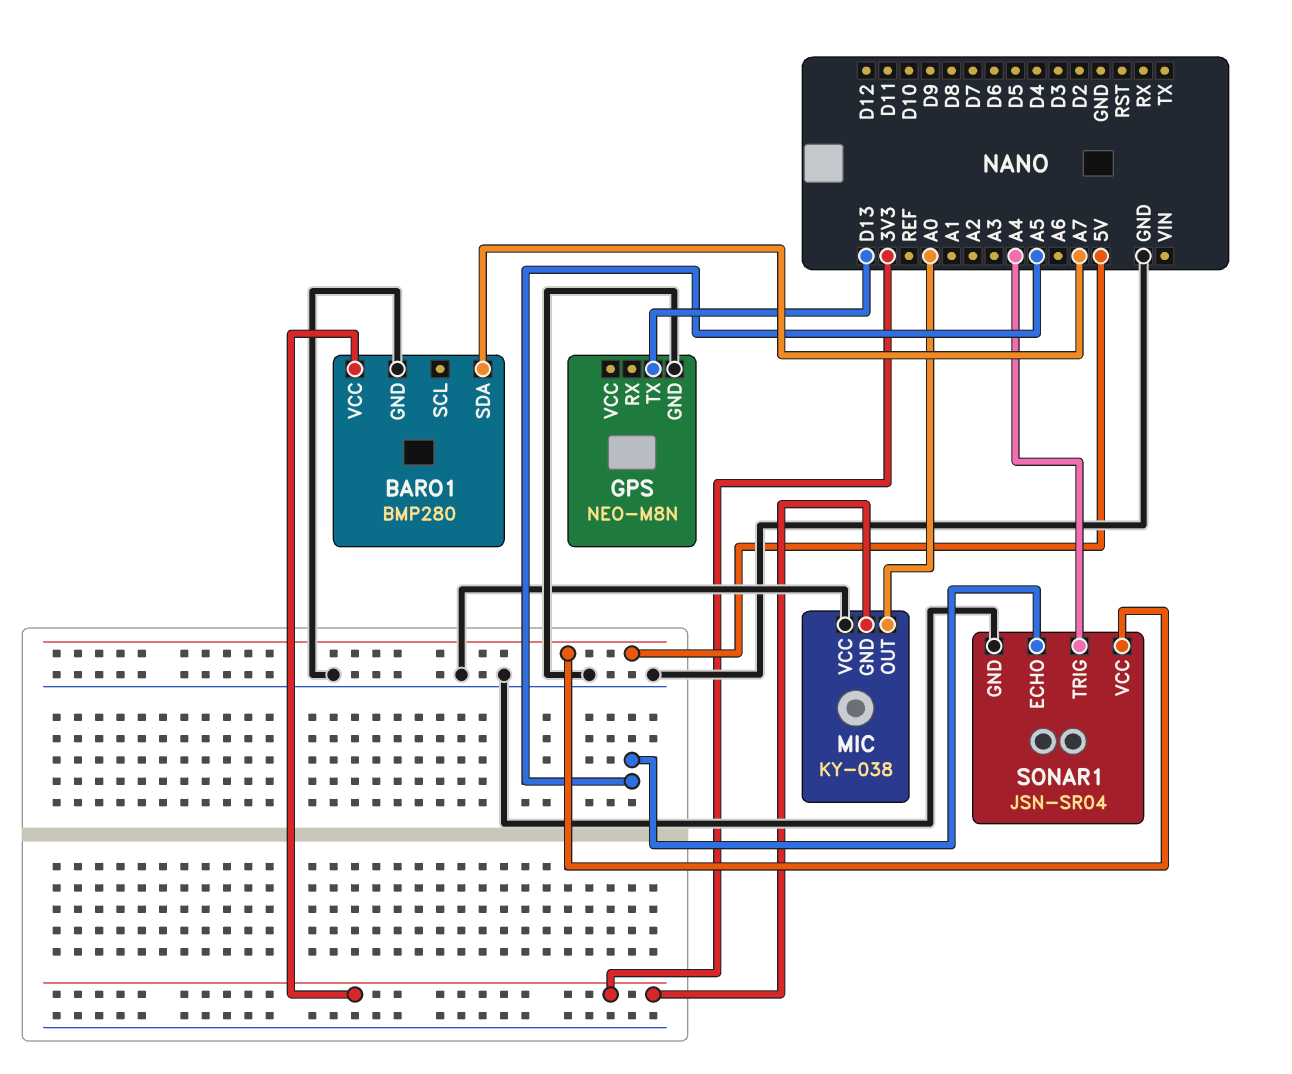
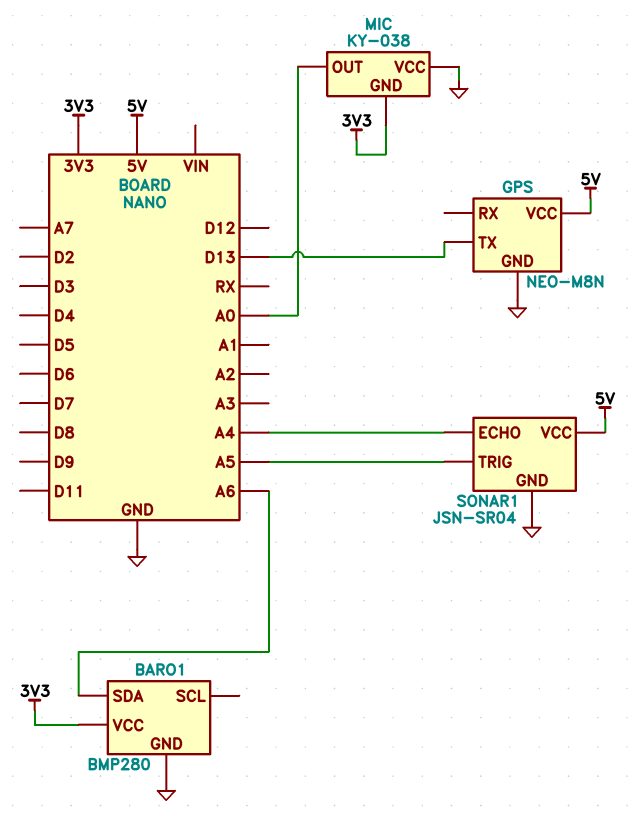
BARO1 pin SDA: A7 -> A6
GPS pin VCC: none -> 5V
SONAR1 pin ECHO: A5 -> A4
SONAR1 pin TRIG: A4 -> A5

